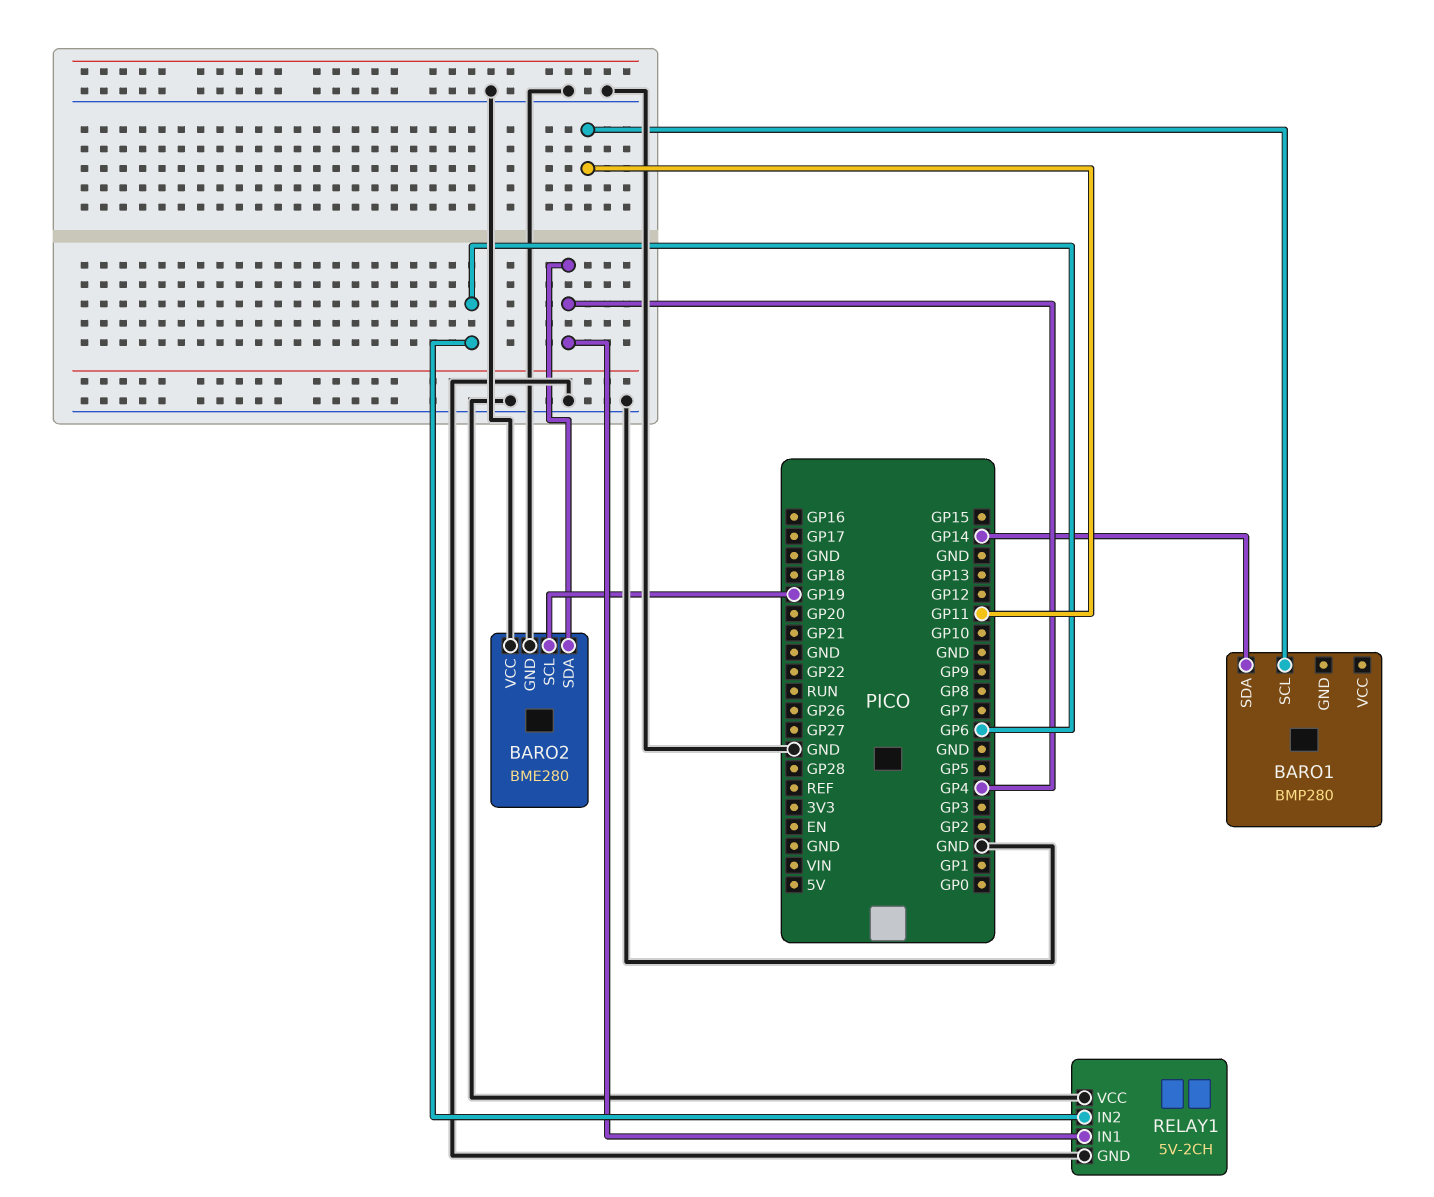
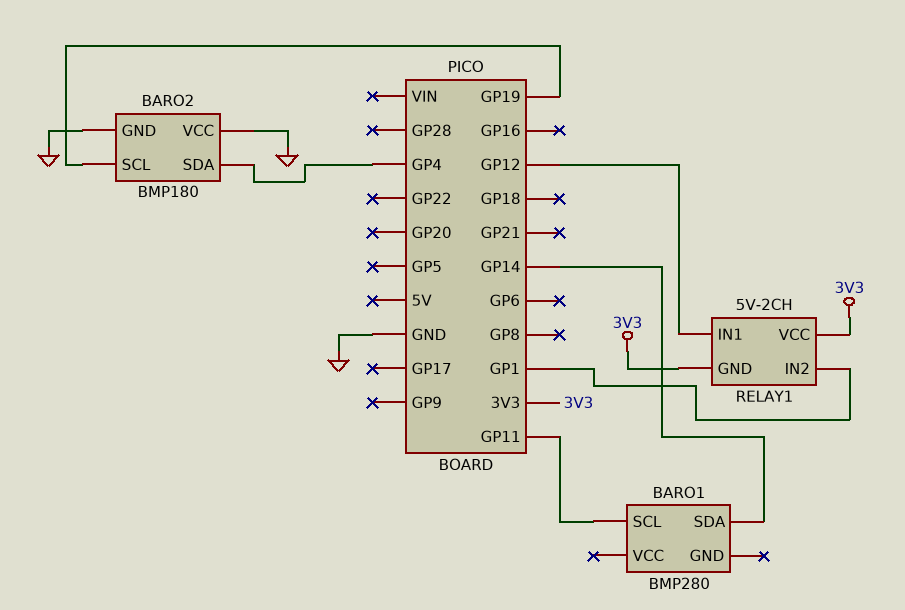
BARO2: BME280 -> BMP180
RELAY1 pin GND: GND -> 3V3
RELAY1 pin IN1: GP4 -> GP12
RELAY1 pin IN2: GP6 -> GP1
RELAY1 pin VCC: GND -> 3V3

